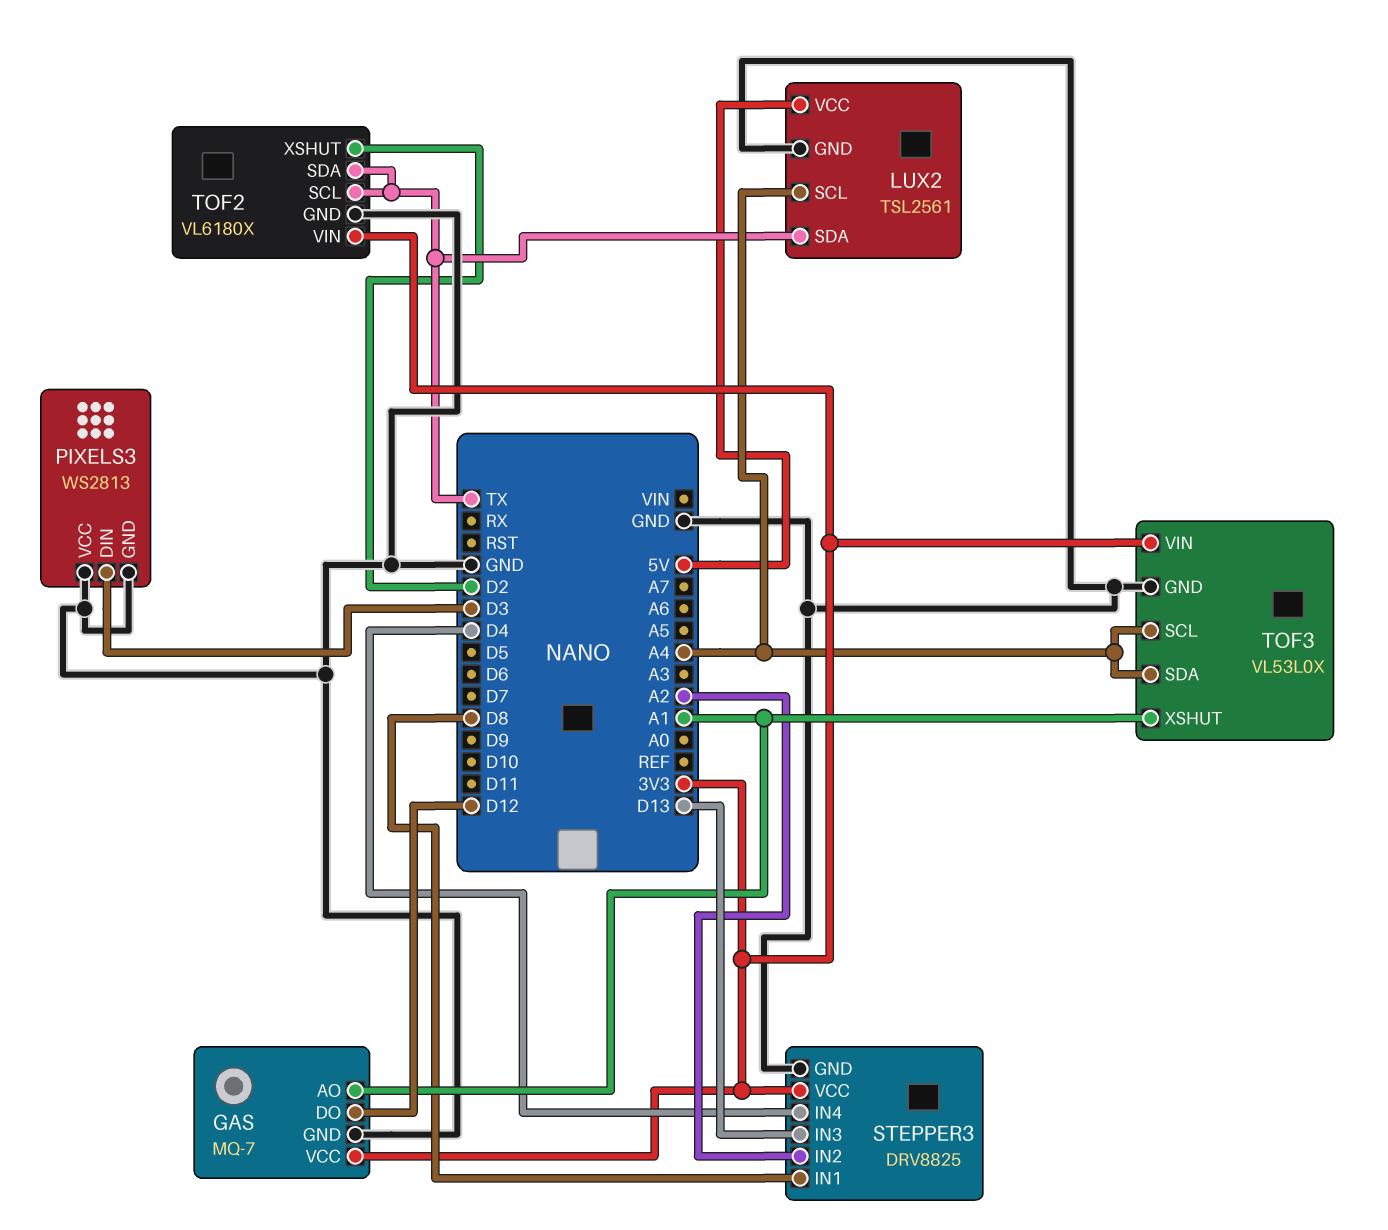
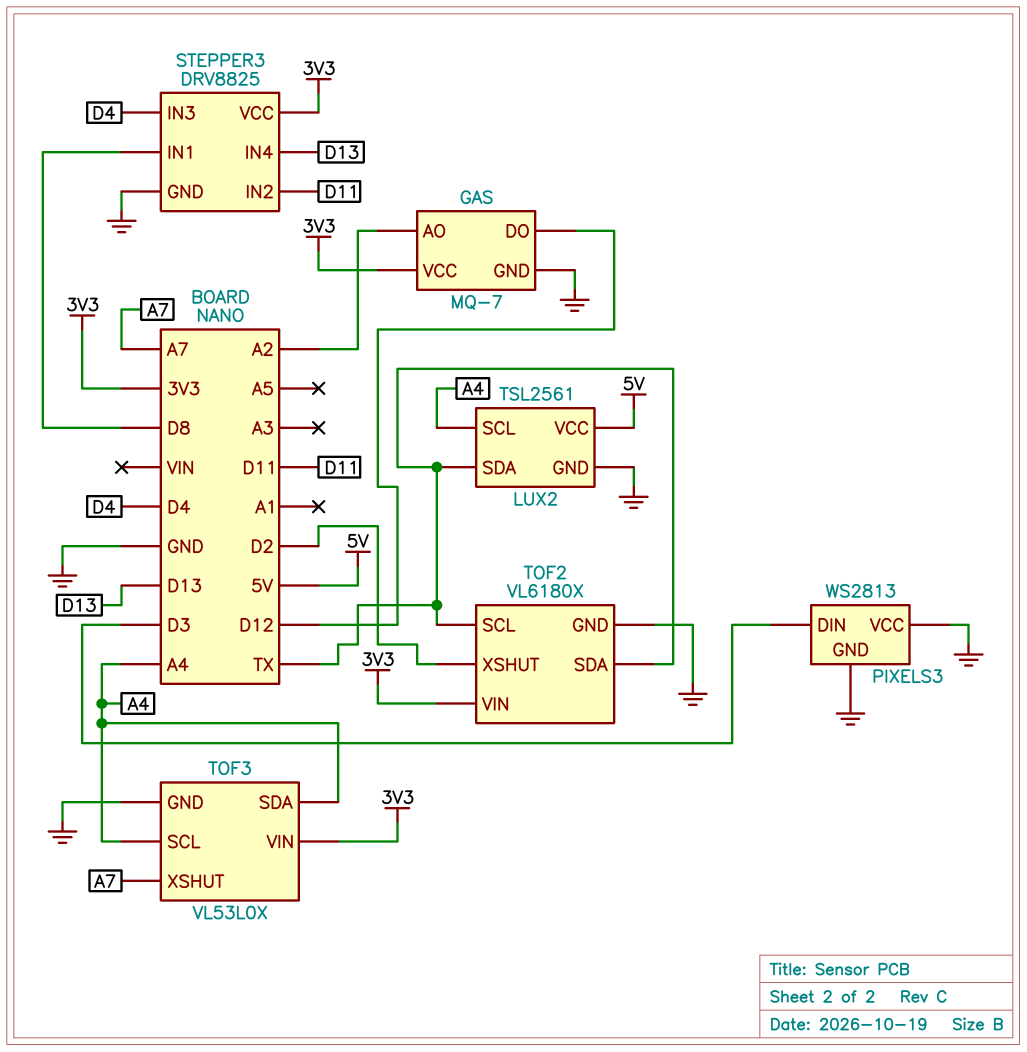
GAS pin AO: A1 -> A2
STEPPER3 pin IN2: A2 -> D11
STEPPER3 pin IN3: D13 -> D4
STEPPER3 pin IN4: D4 -> D13
TOF3 pin XSHUT: A1 -> A7

